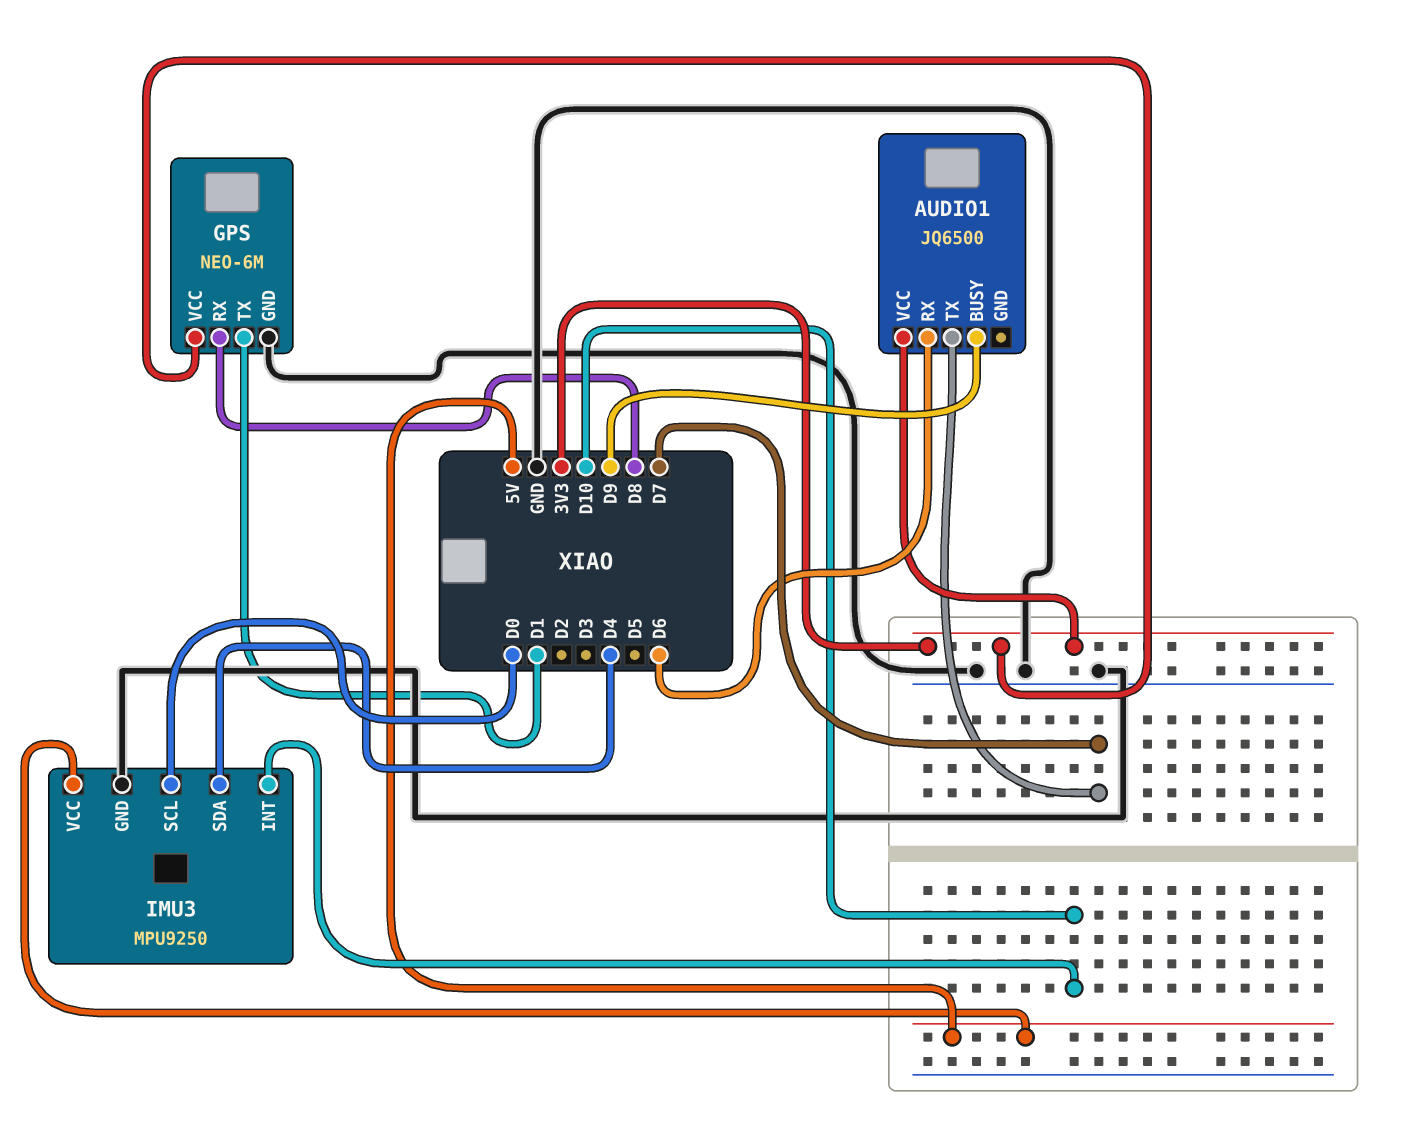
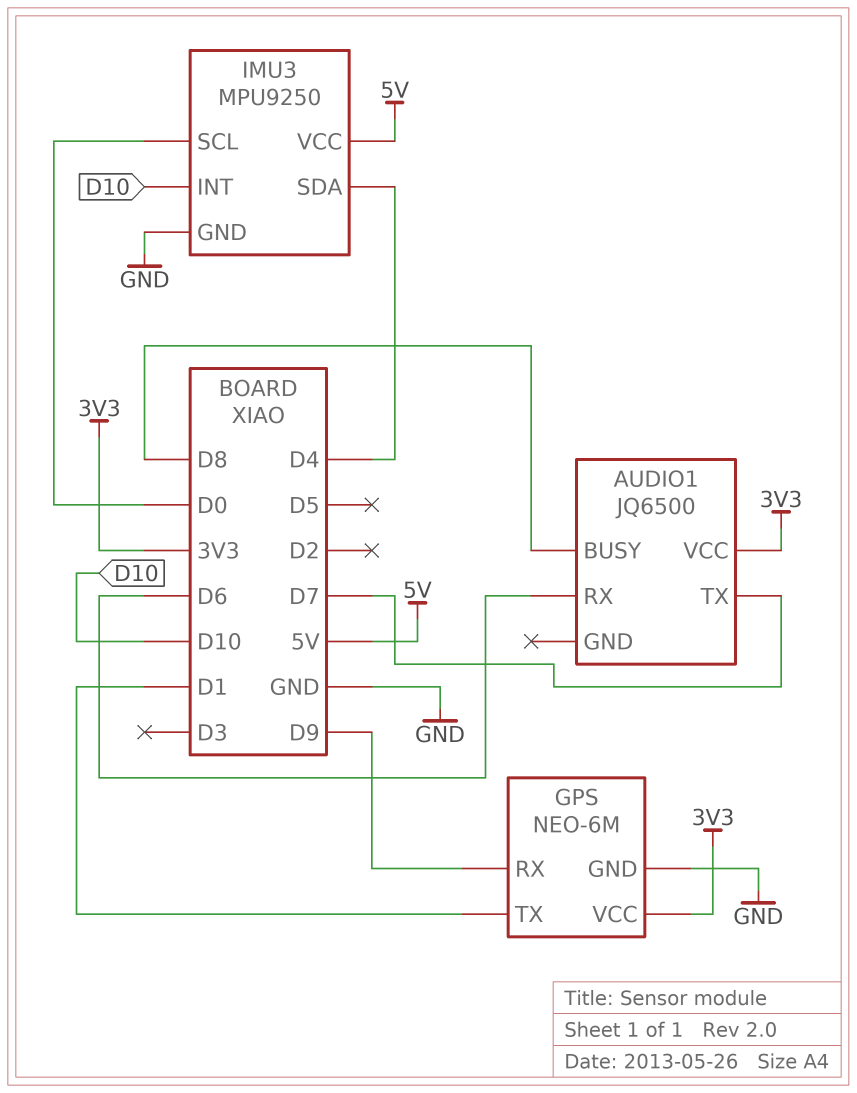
AUDIO1 pin BUSY: D9 -> D8
GPS pin RX: D8 -> D9

